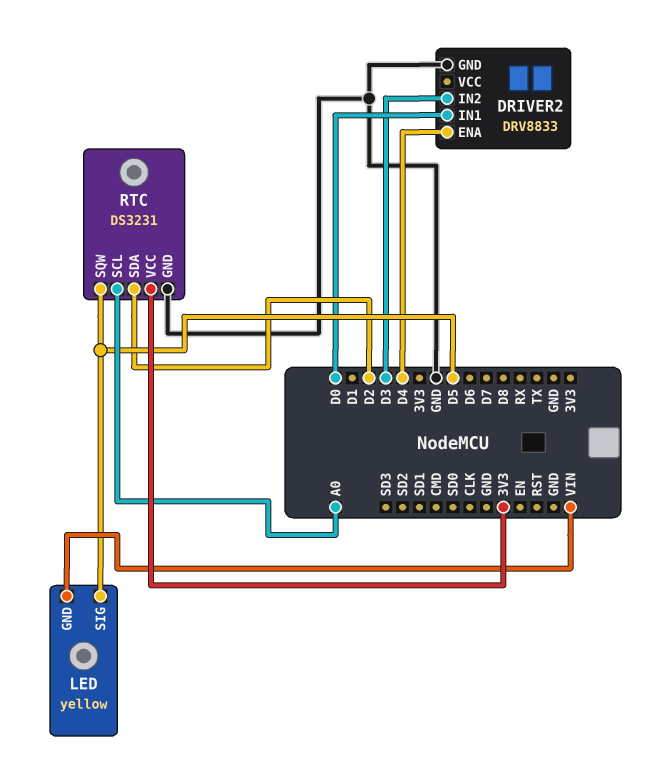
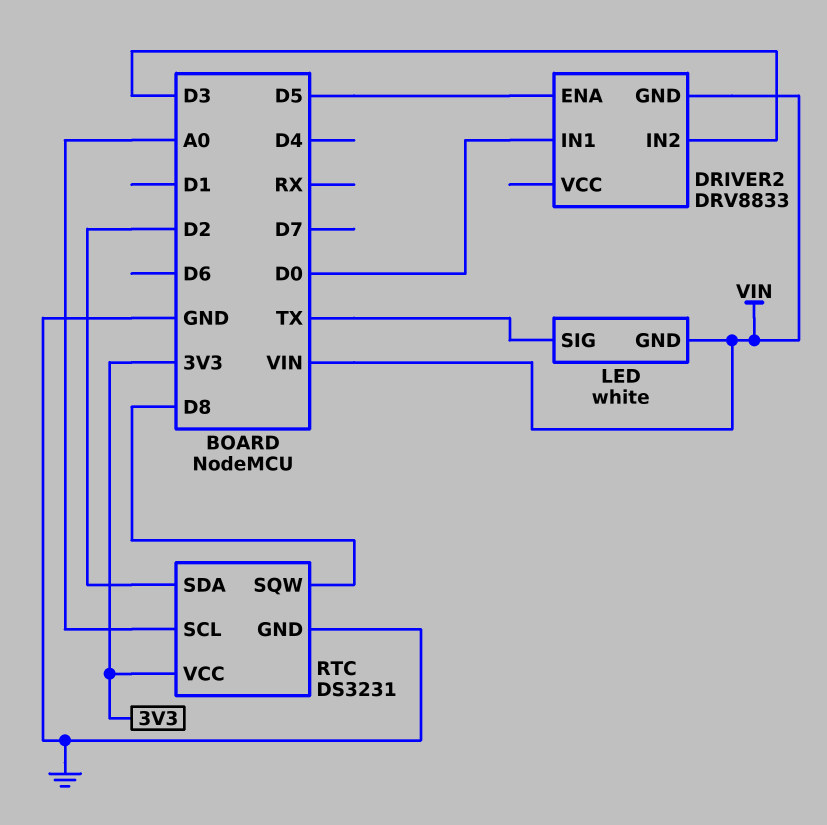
DRIVER2 pin ENA: D4 -> D5
DRIVER2 pin GND: GND -> VIN
LED: yellow -> white
LED pin SIG: D5 -> TX
RTC pin SQW: D5 -> D8

